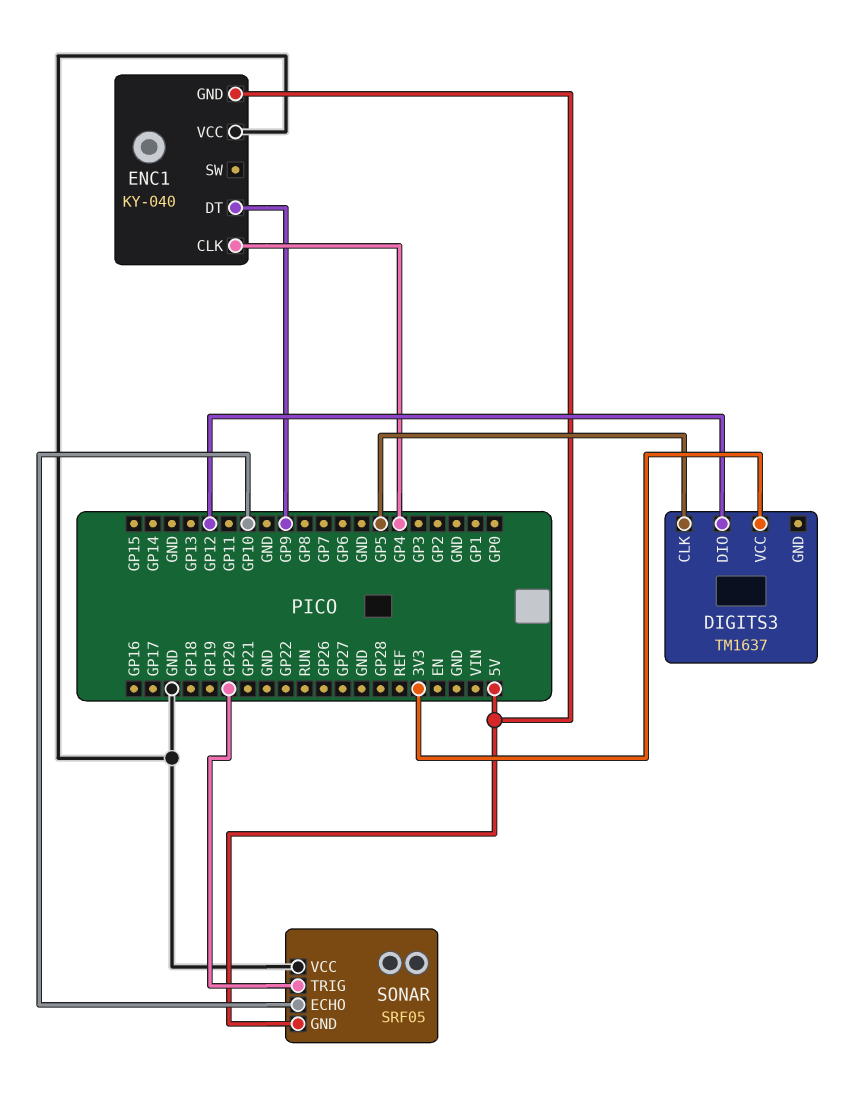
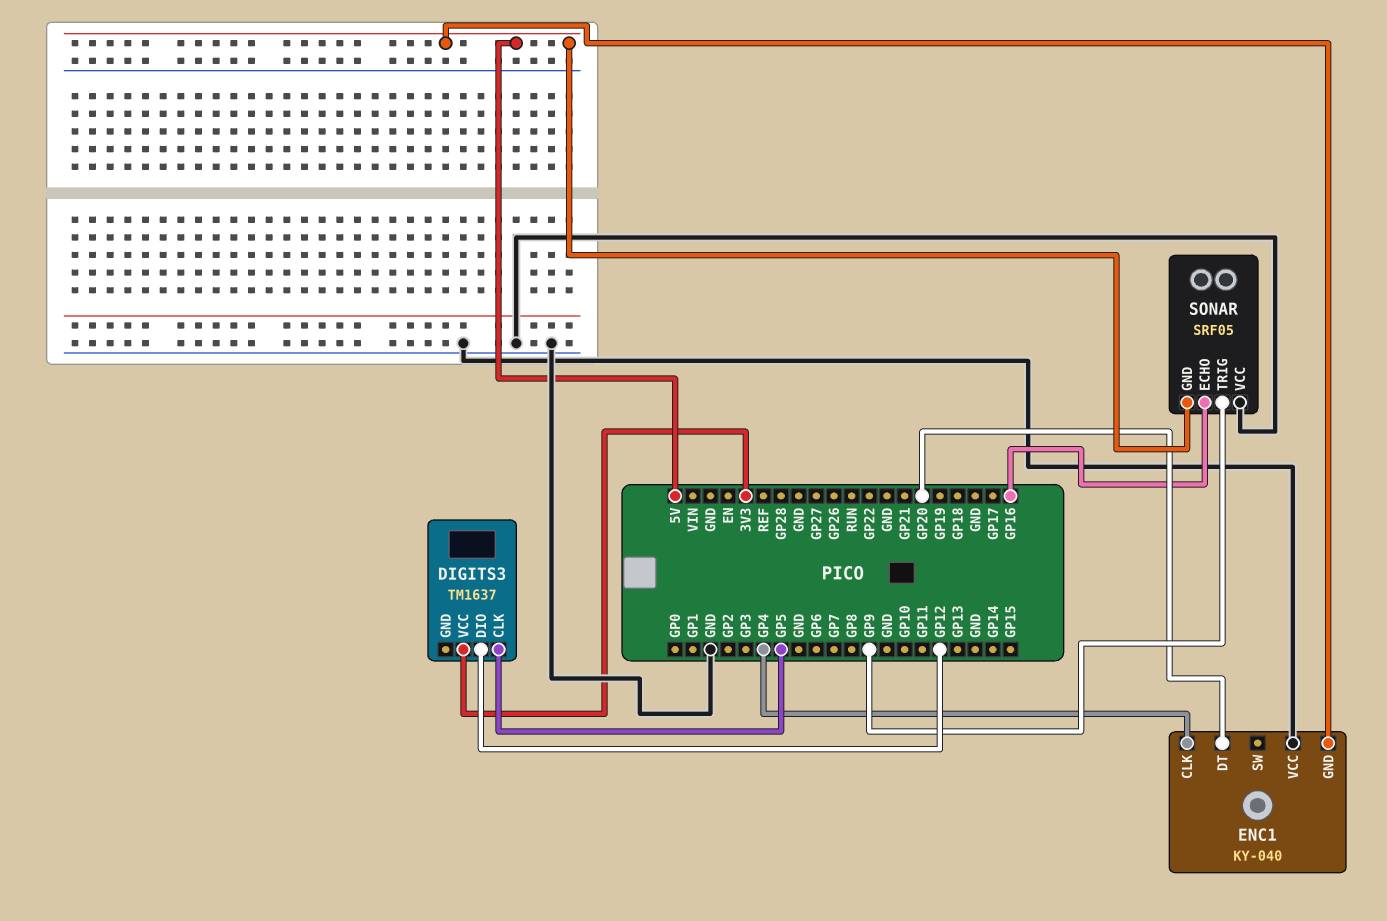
ENC1 pin DT: GP9 -> GP20
SONAR pin ECHO: GP10 -> GP16
SONAR pin TRIG: GP20 -> GP9

